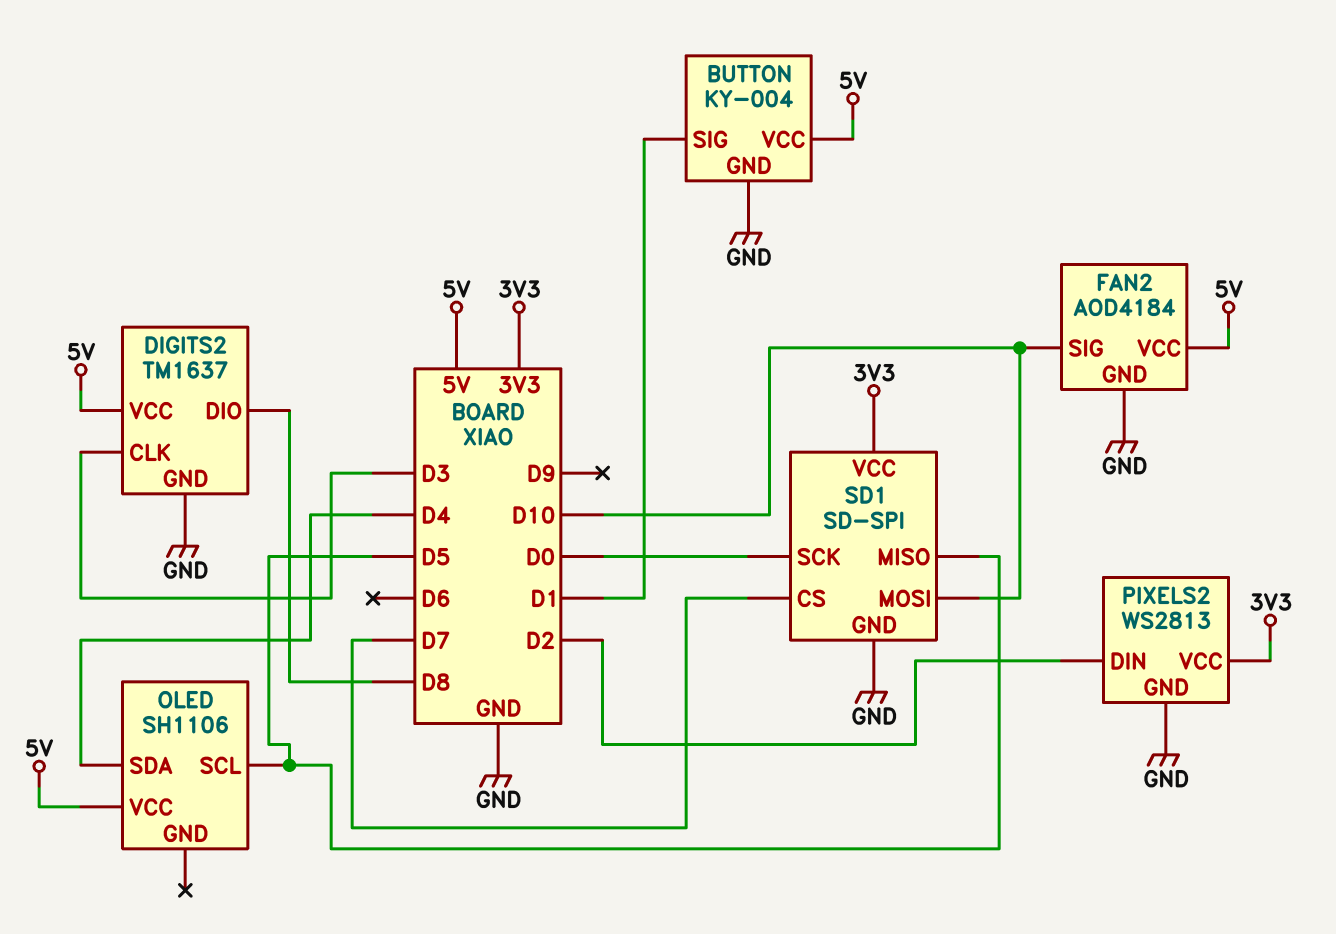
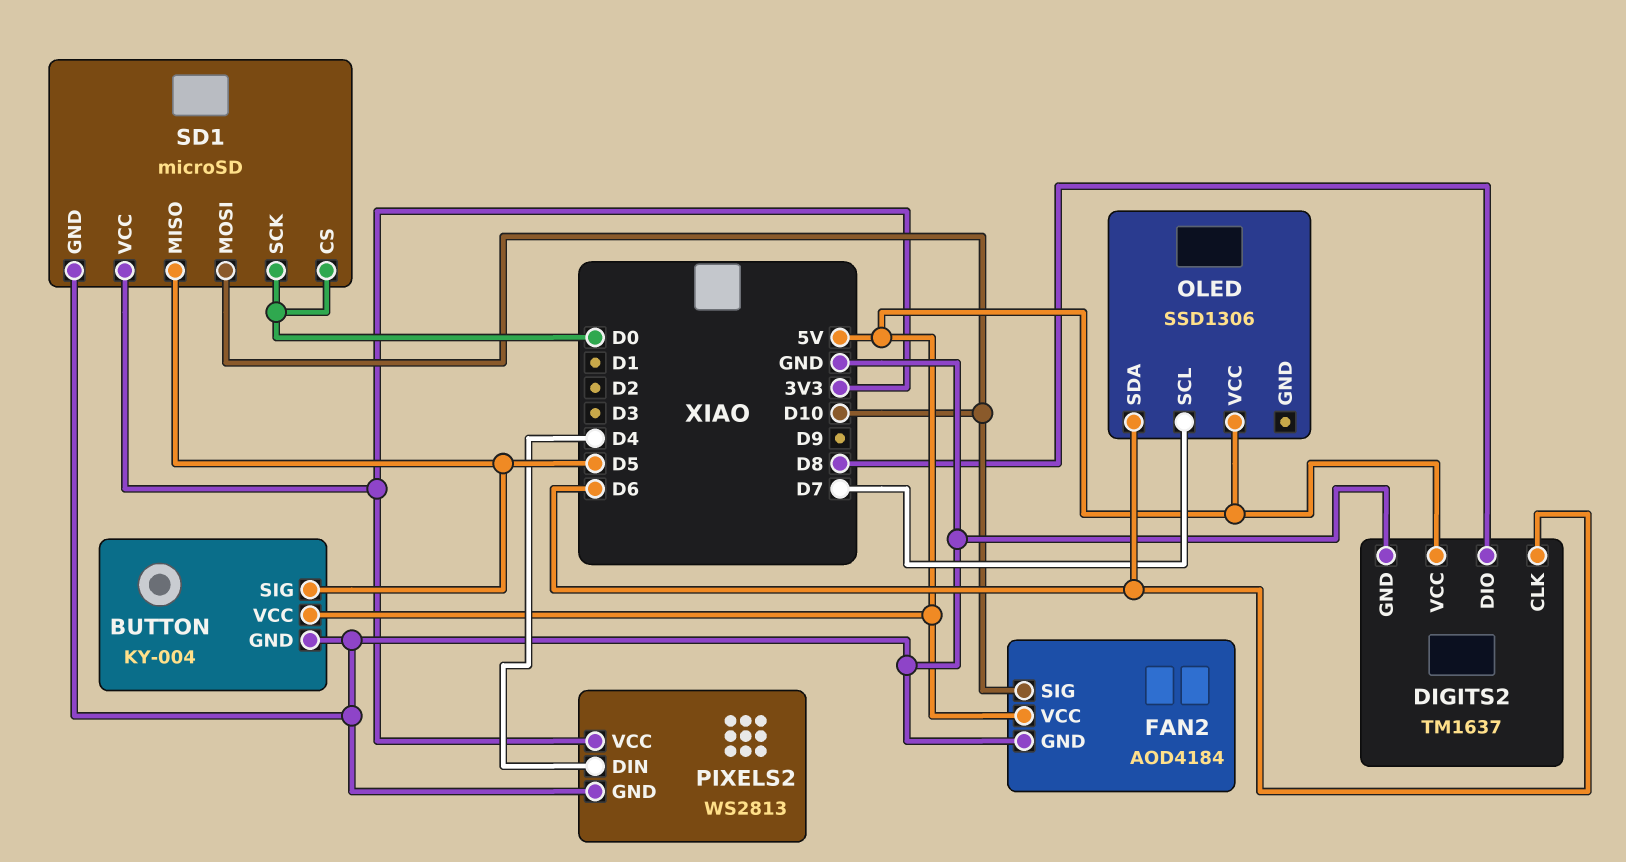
BUTTON pin SIG: D1 -> D5
DIGITS2 pin CLK: D3 -> D6
OLED: SH1106 -> SSD1306
OLED pin SCL: D5 -> D7
OLED pin SDA: D4 -> D6
PIXELS2 pin DIN: D2 -> D4
SD1: SD-SPI -> microSD
SD1 pin CS: D7 -> D0

